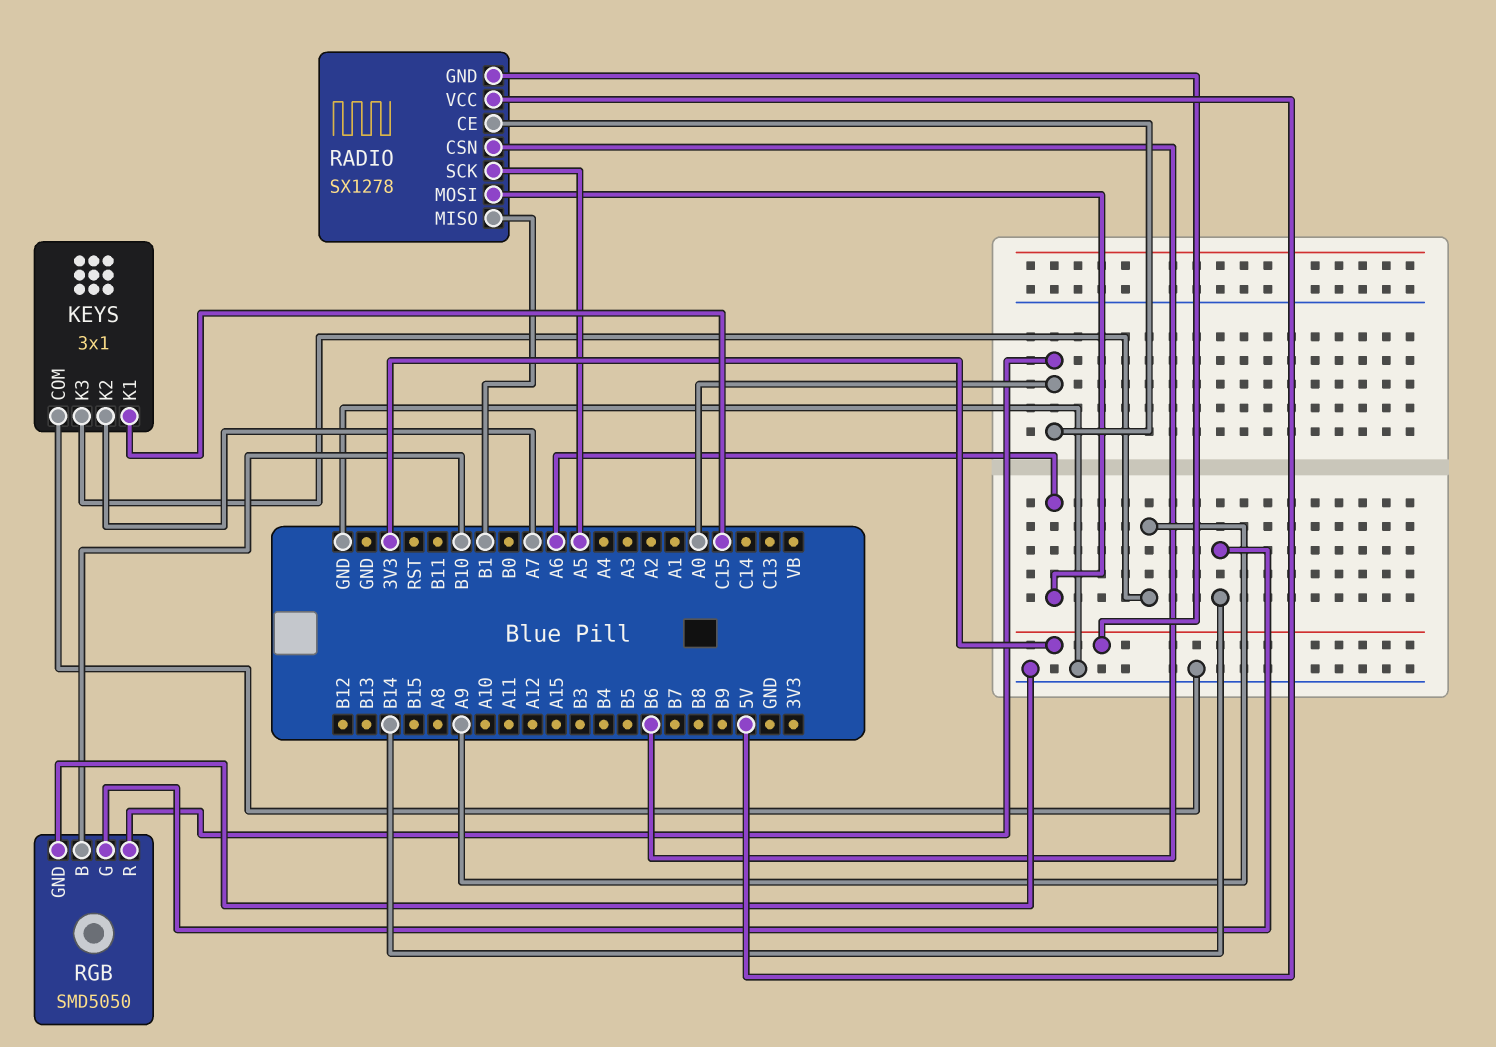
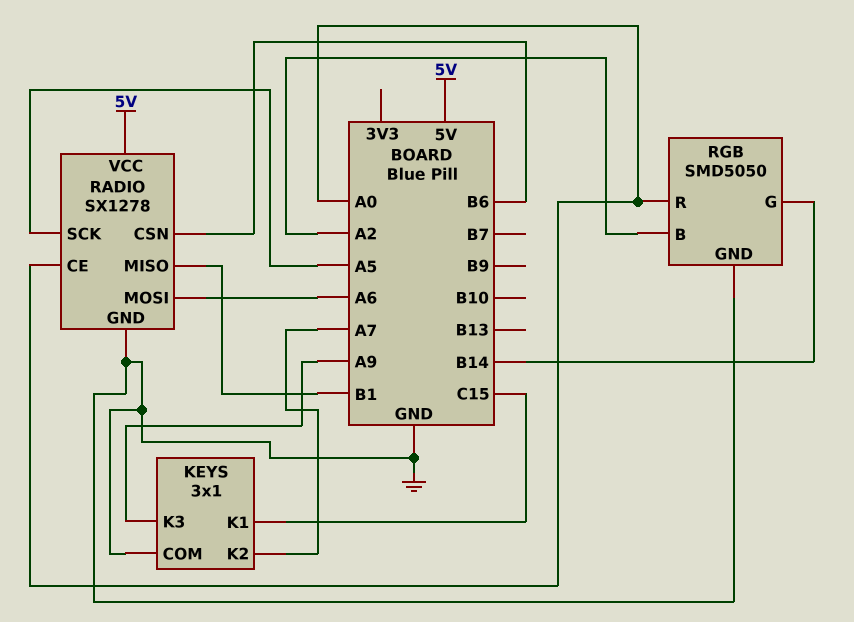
RADIO pin GND: 3V3 -> GND
RGB pin B: B10 -> A2

